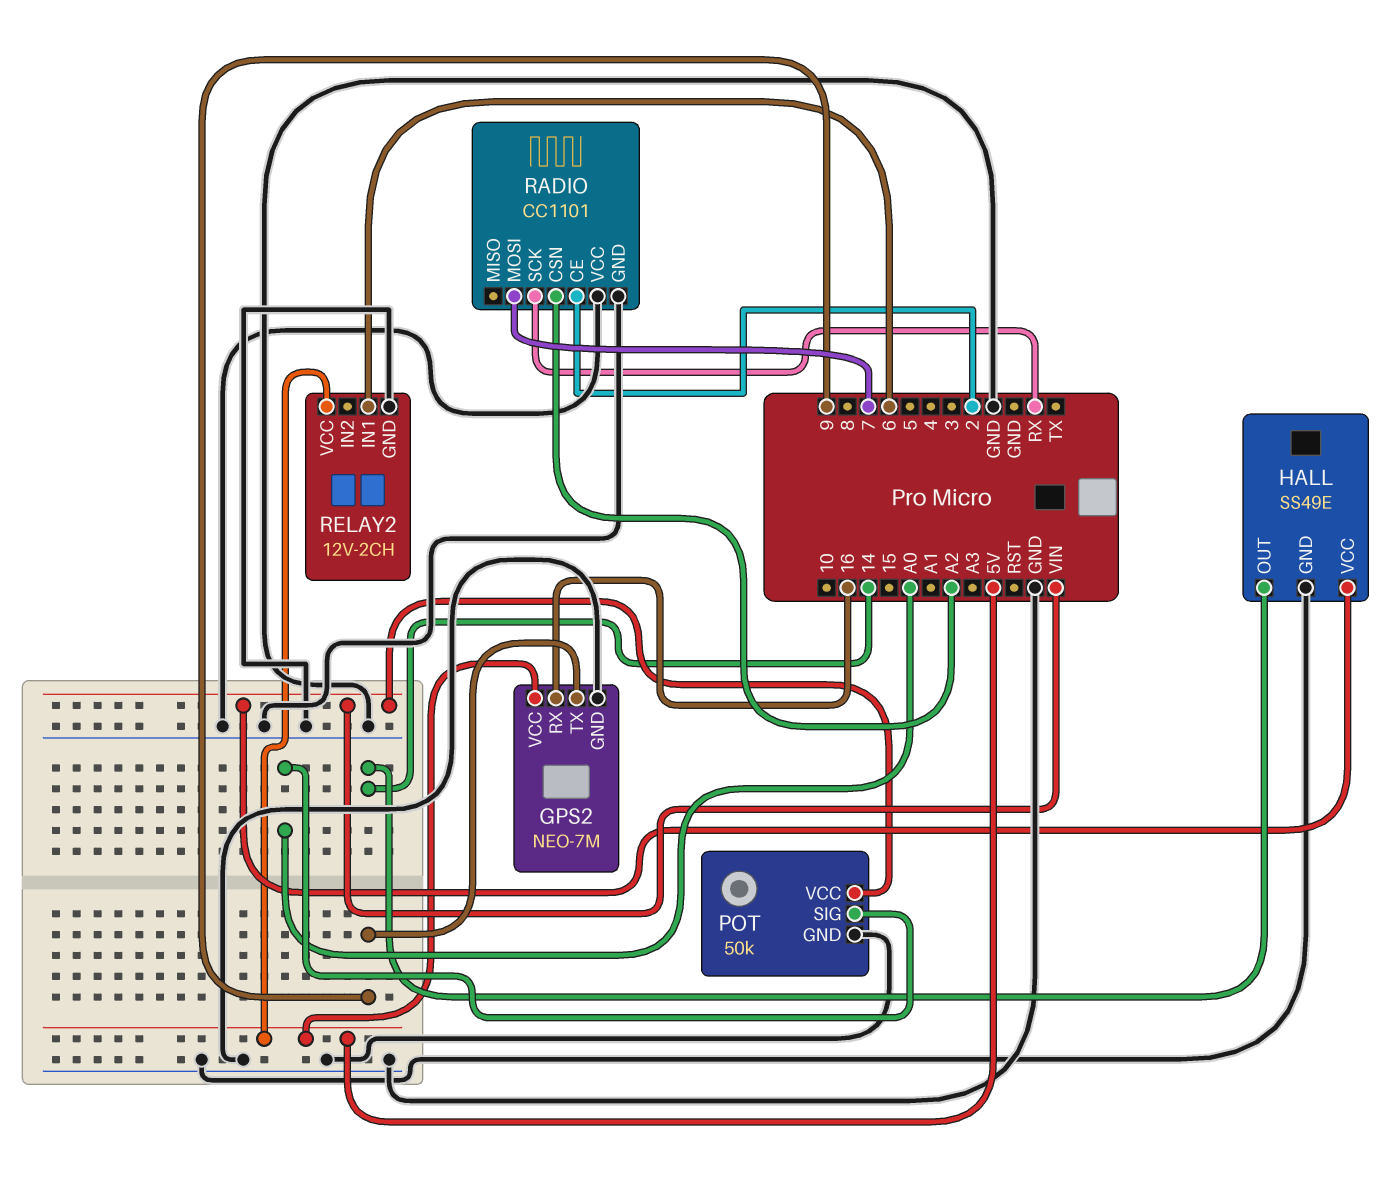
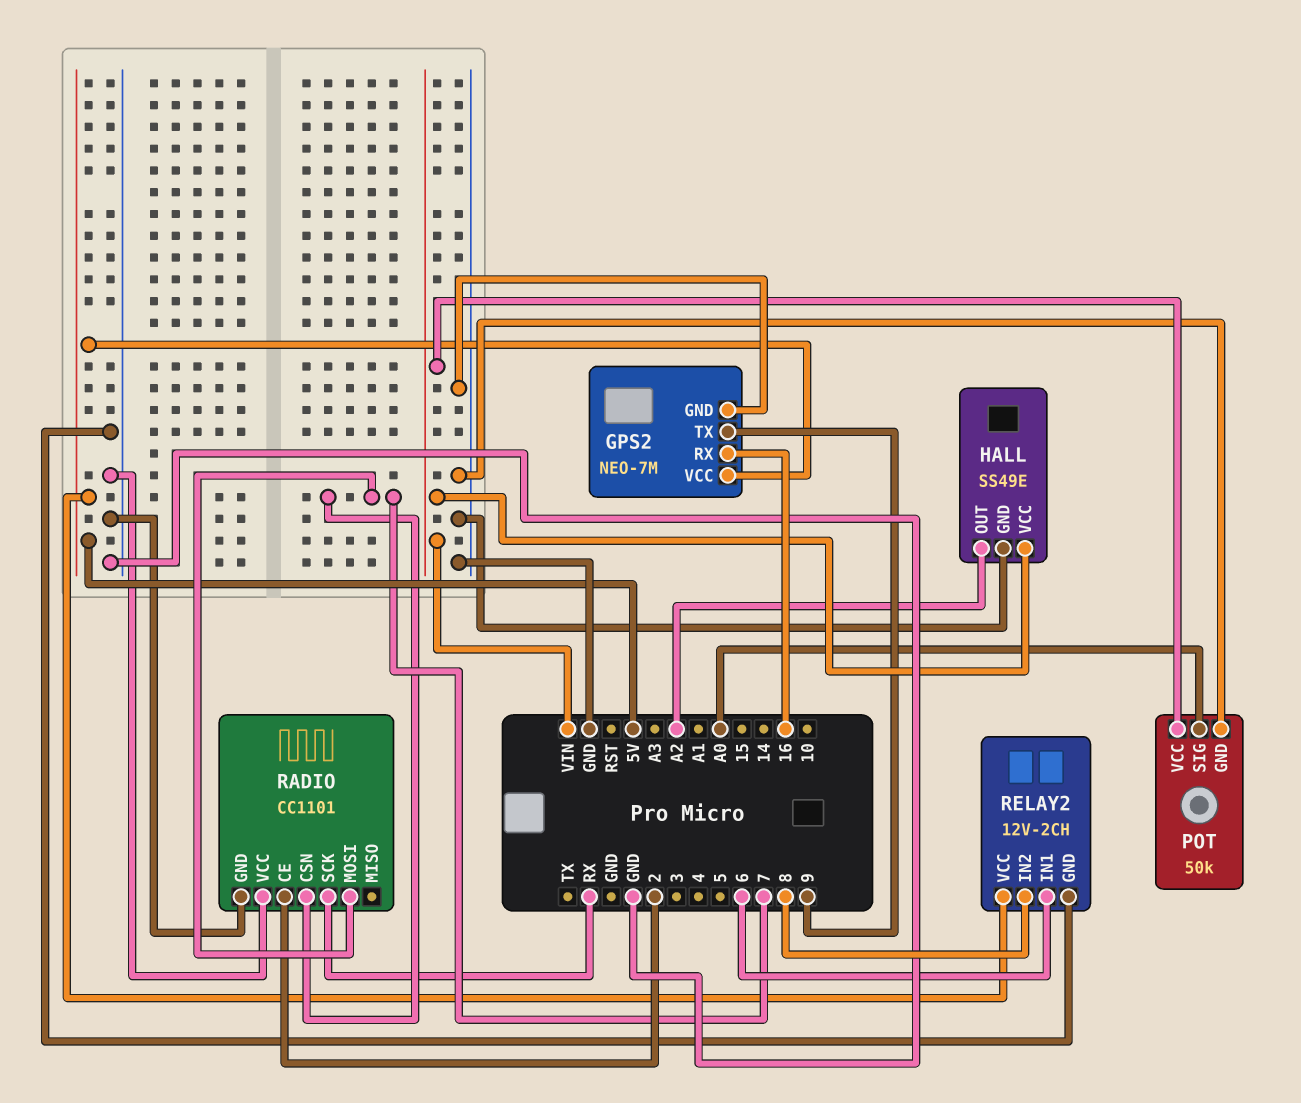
HALL pin OUT: 14 -> A2
RADIO pin CSN: A2 -> 7
RELAY2 pin IN2: none -> 8

